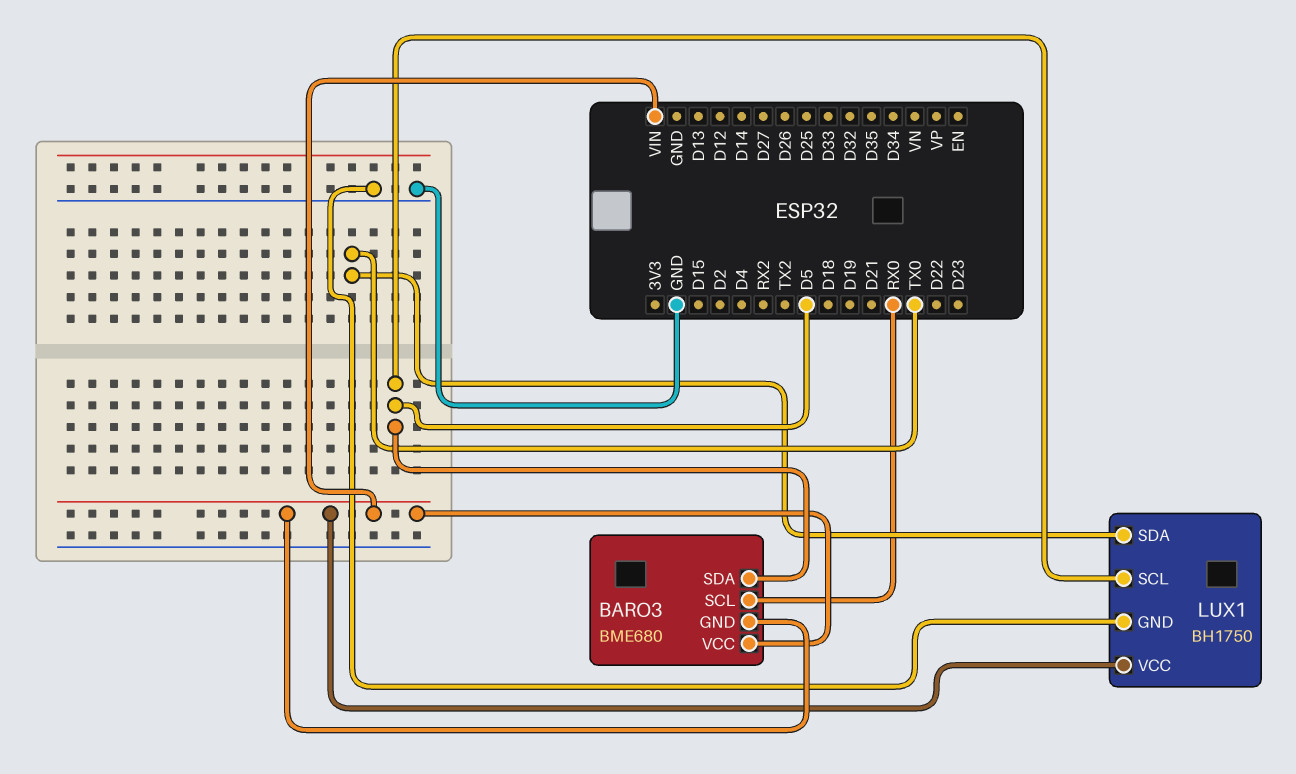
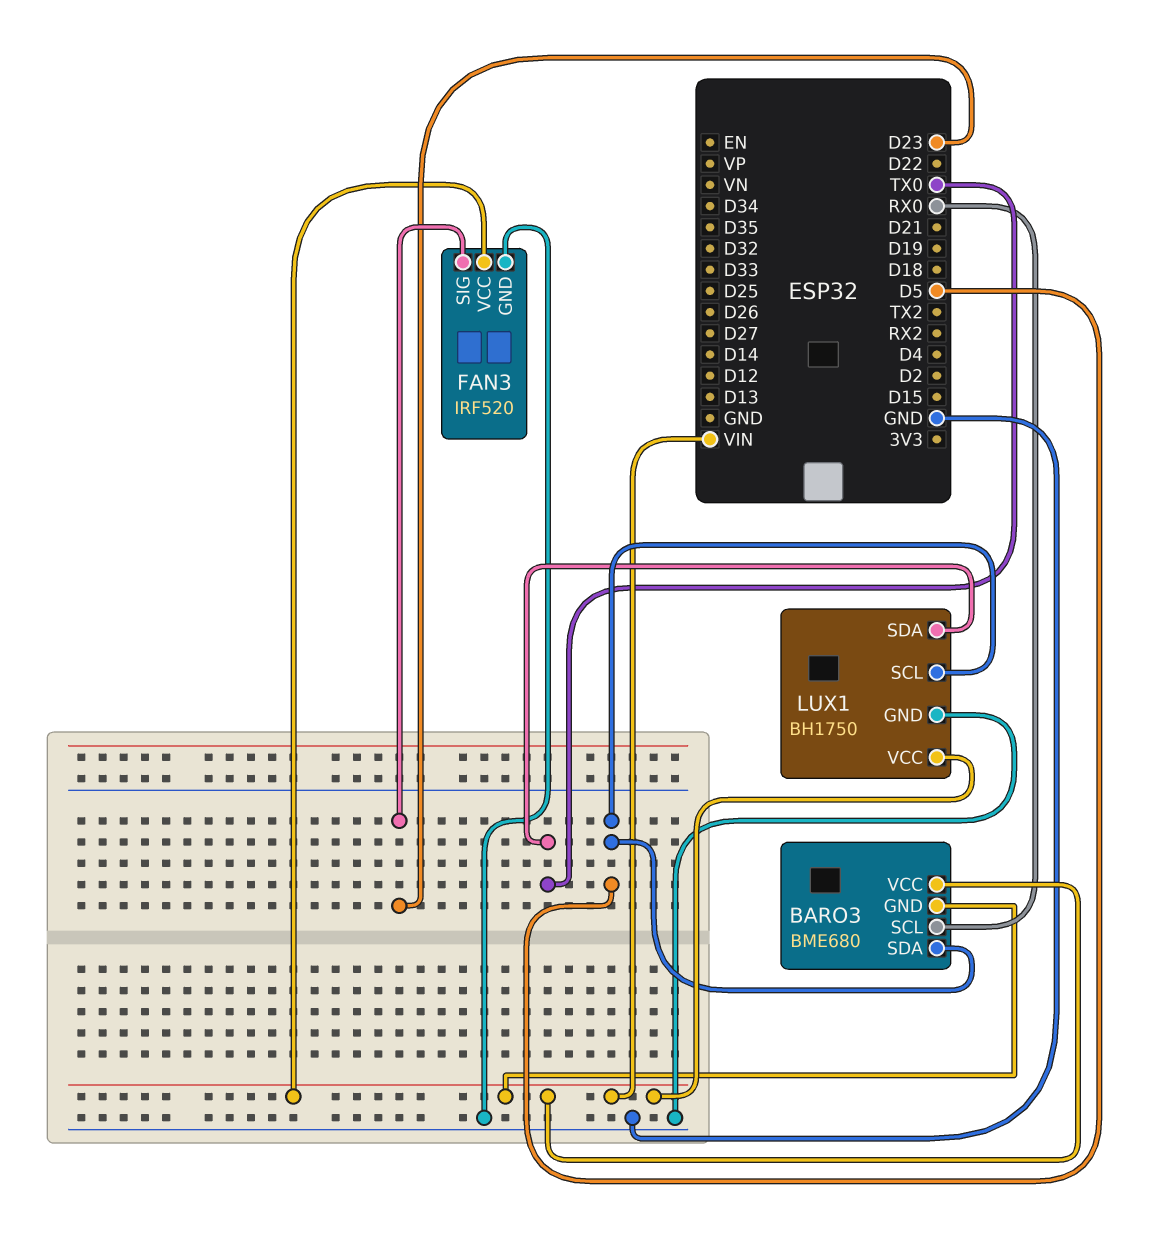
FAN3: none -> IRF520
FAN3 pin GND: none -> GND
FAN3 pin SIG: none -> D23
FAN3 pin VCC: none -> VIN

